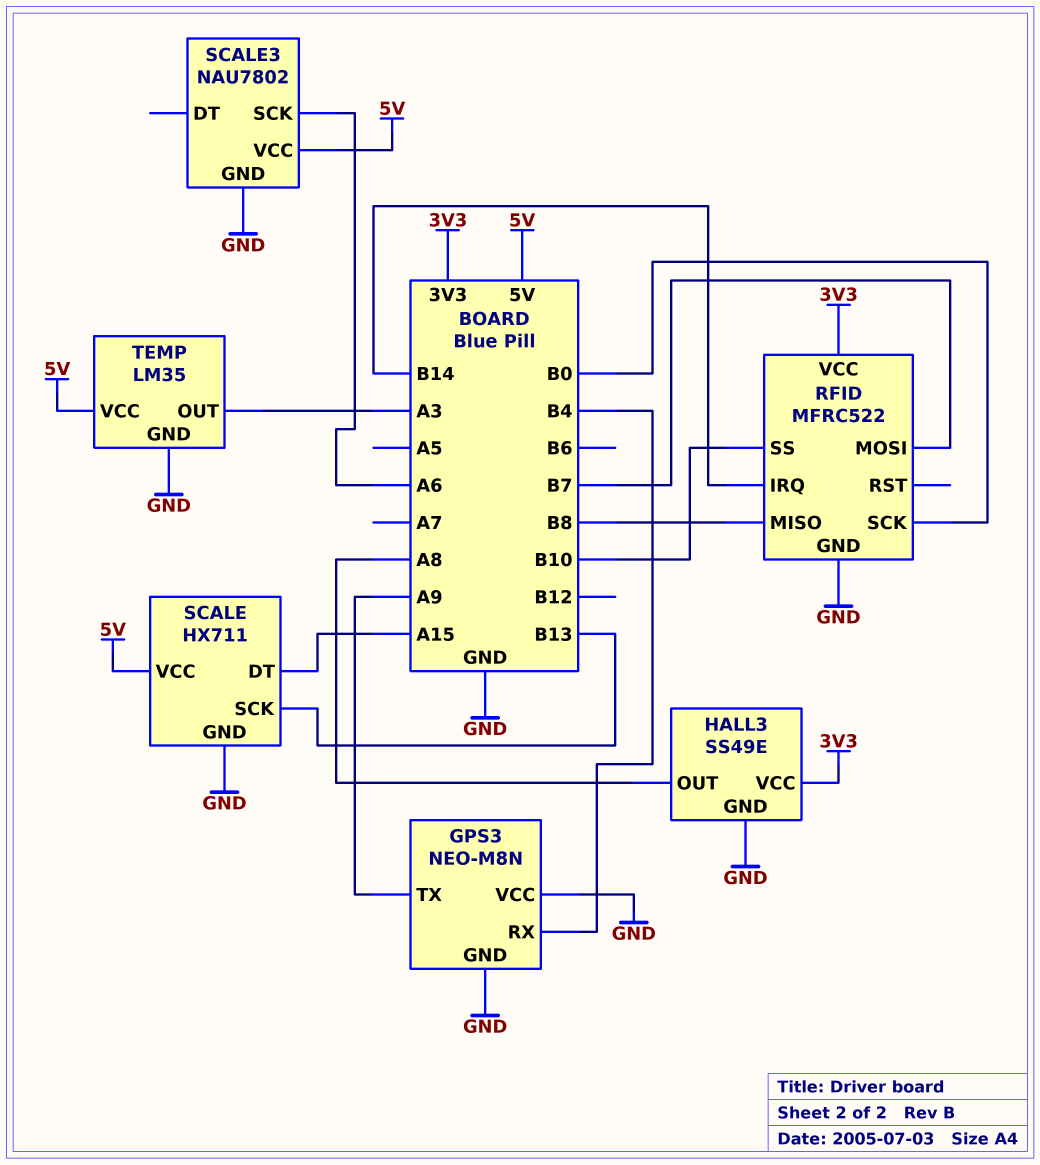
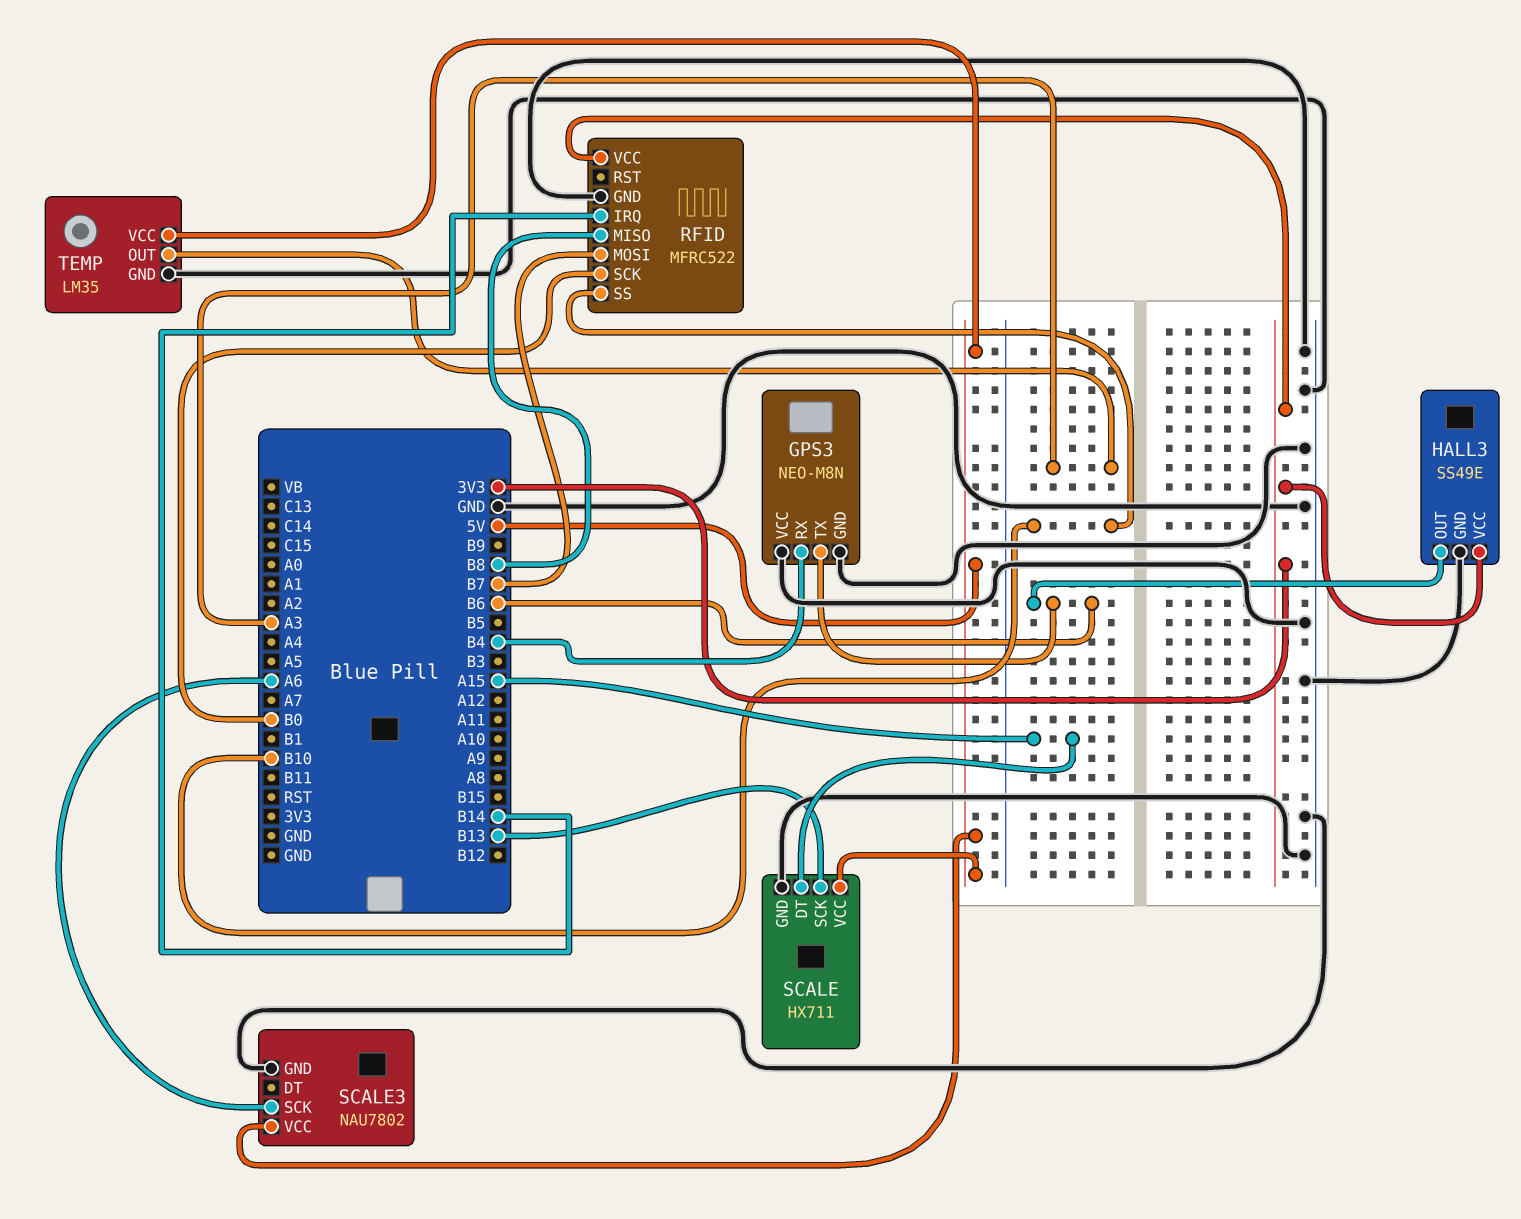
GPS3 pin TX: A9 -> B6
HALL3 pin OUT: A8 -> B6

